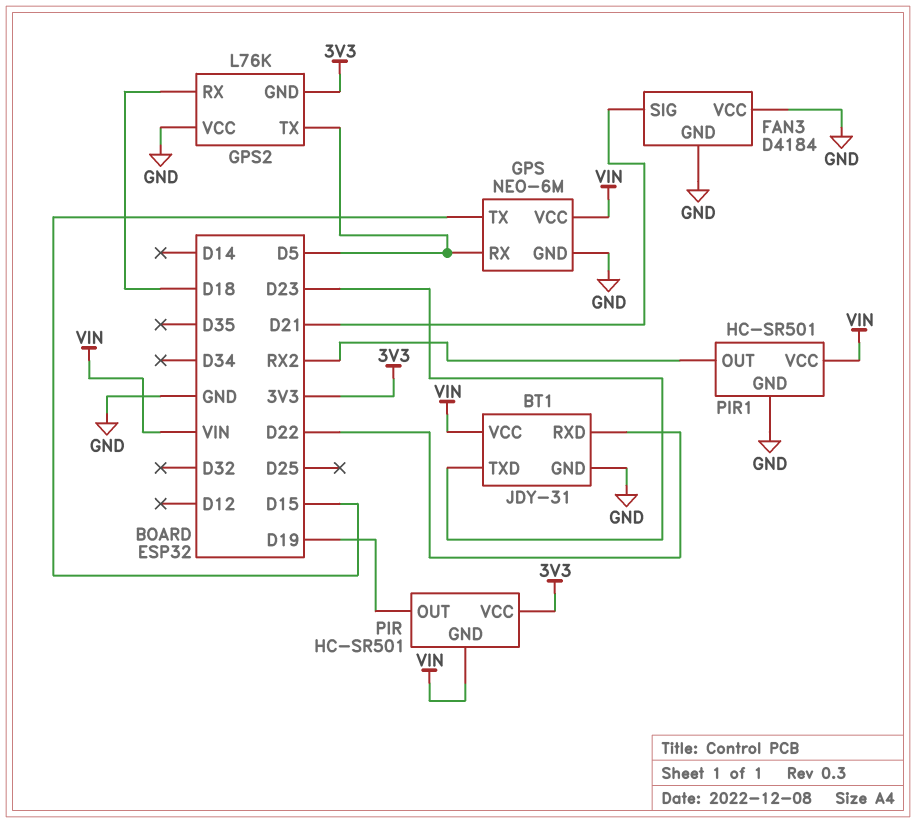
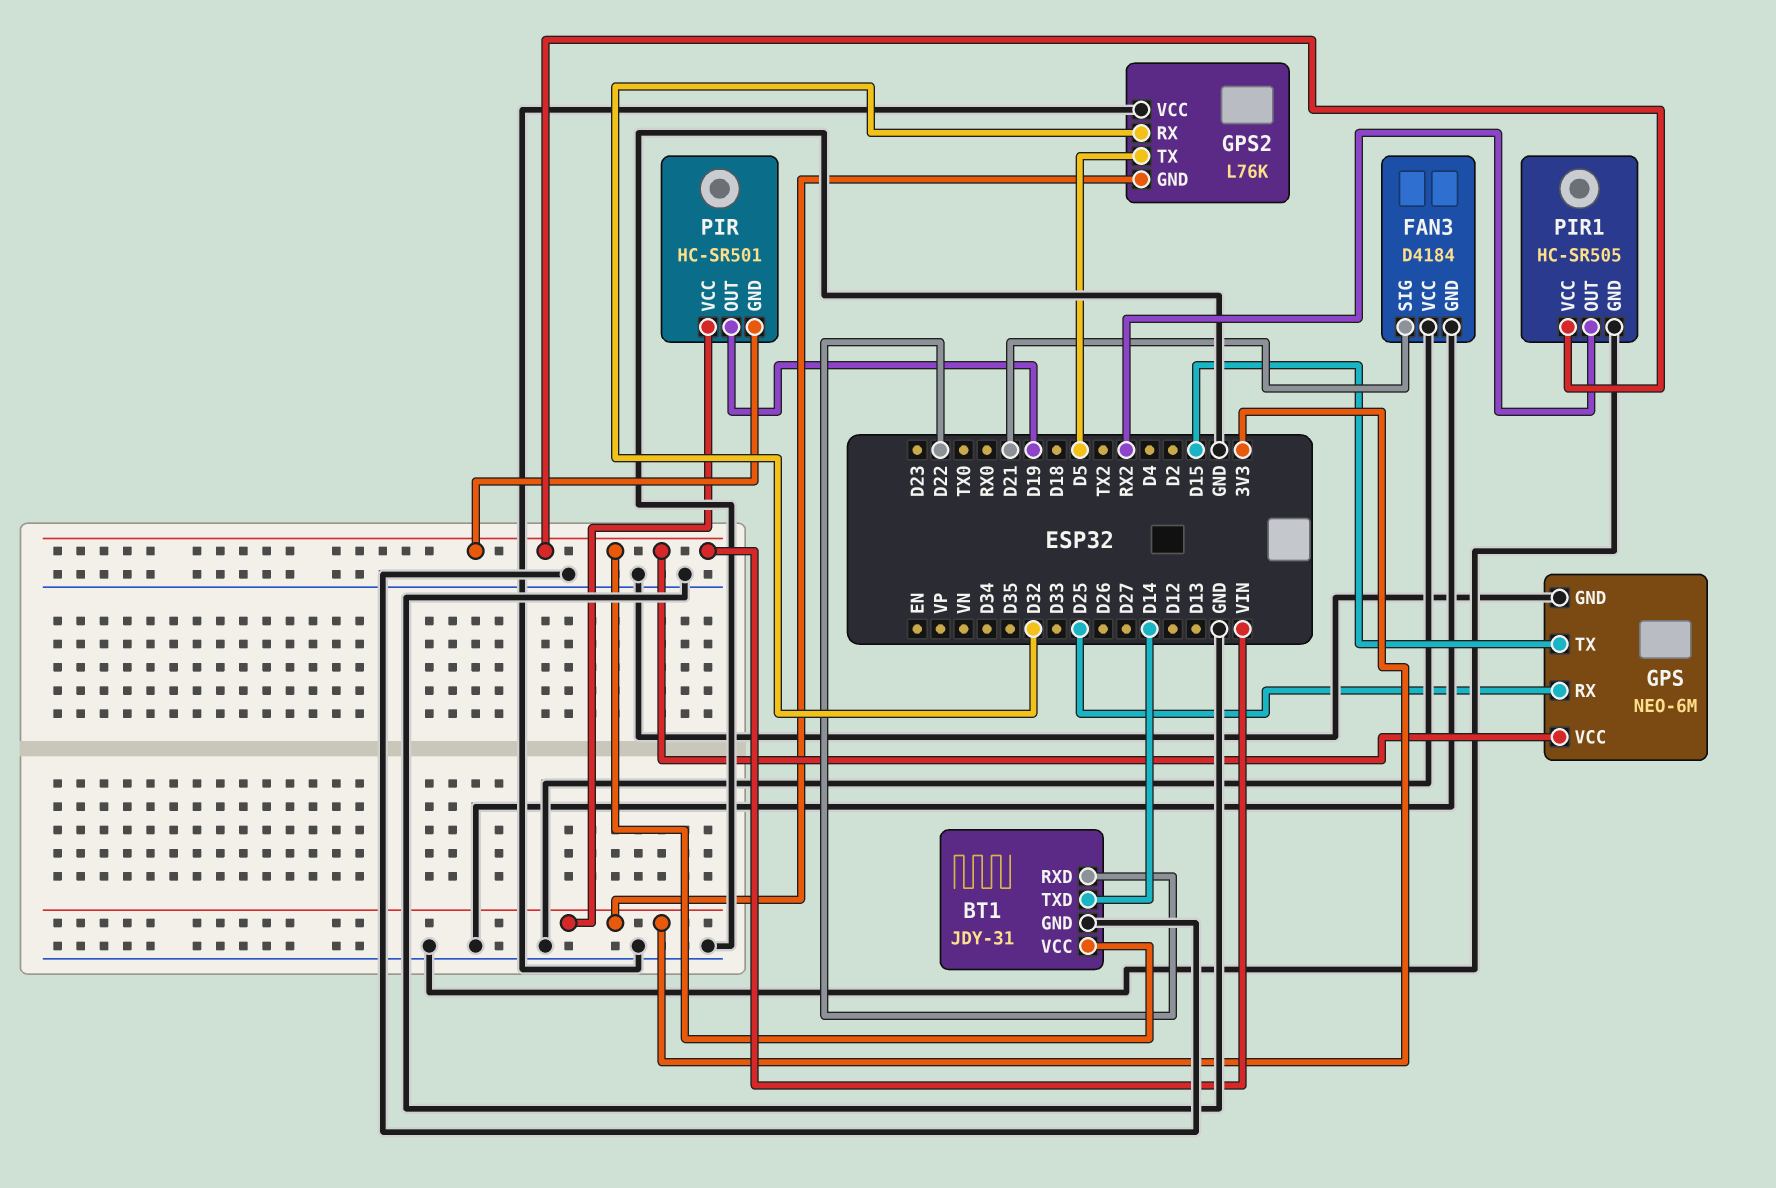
BT1 pin TXD: D23 -> D14
GPS pin RX: D5 -> D25
GPS2 pin RX: D18 -> D32
PIR1: HC-SR501 -> HC-SR505

